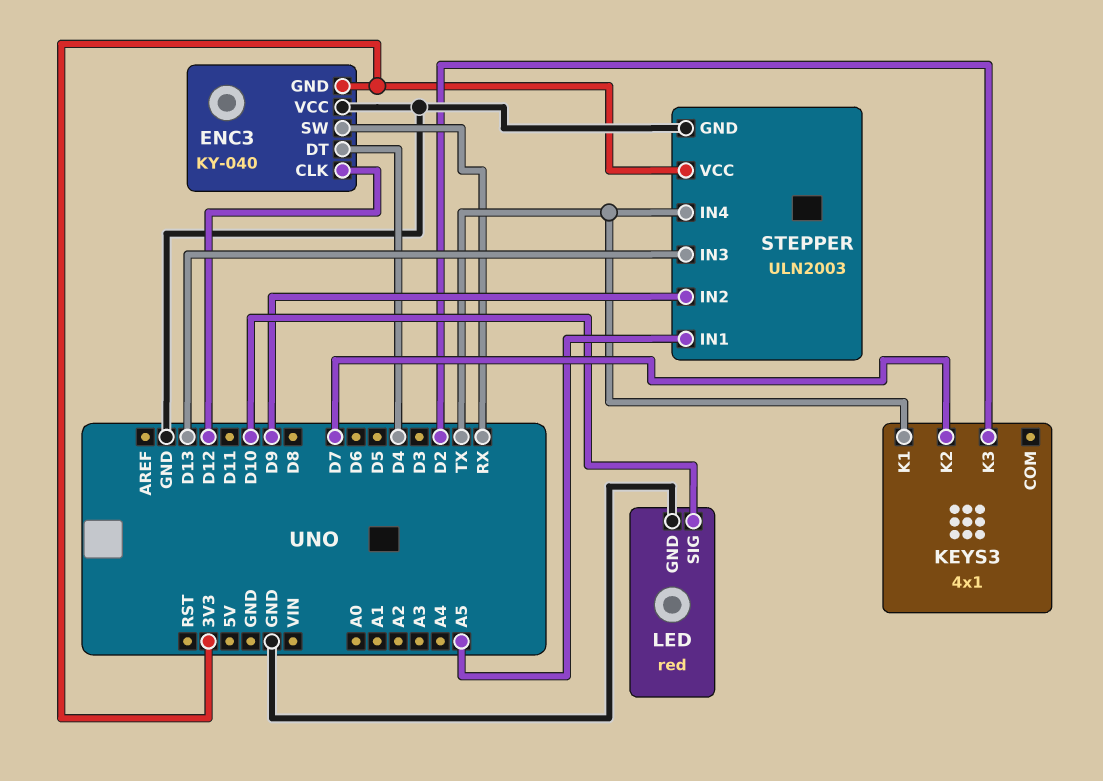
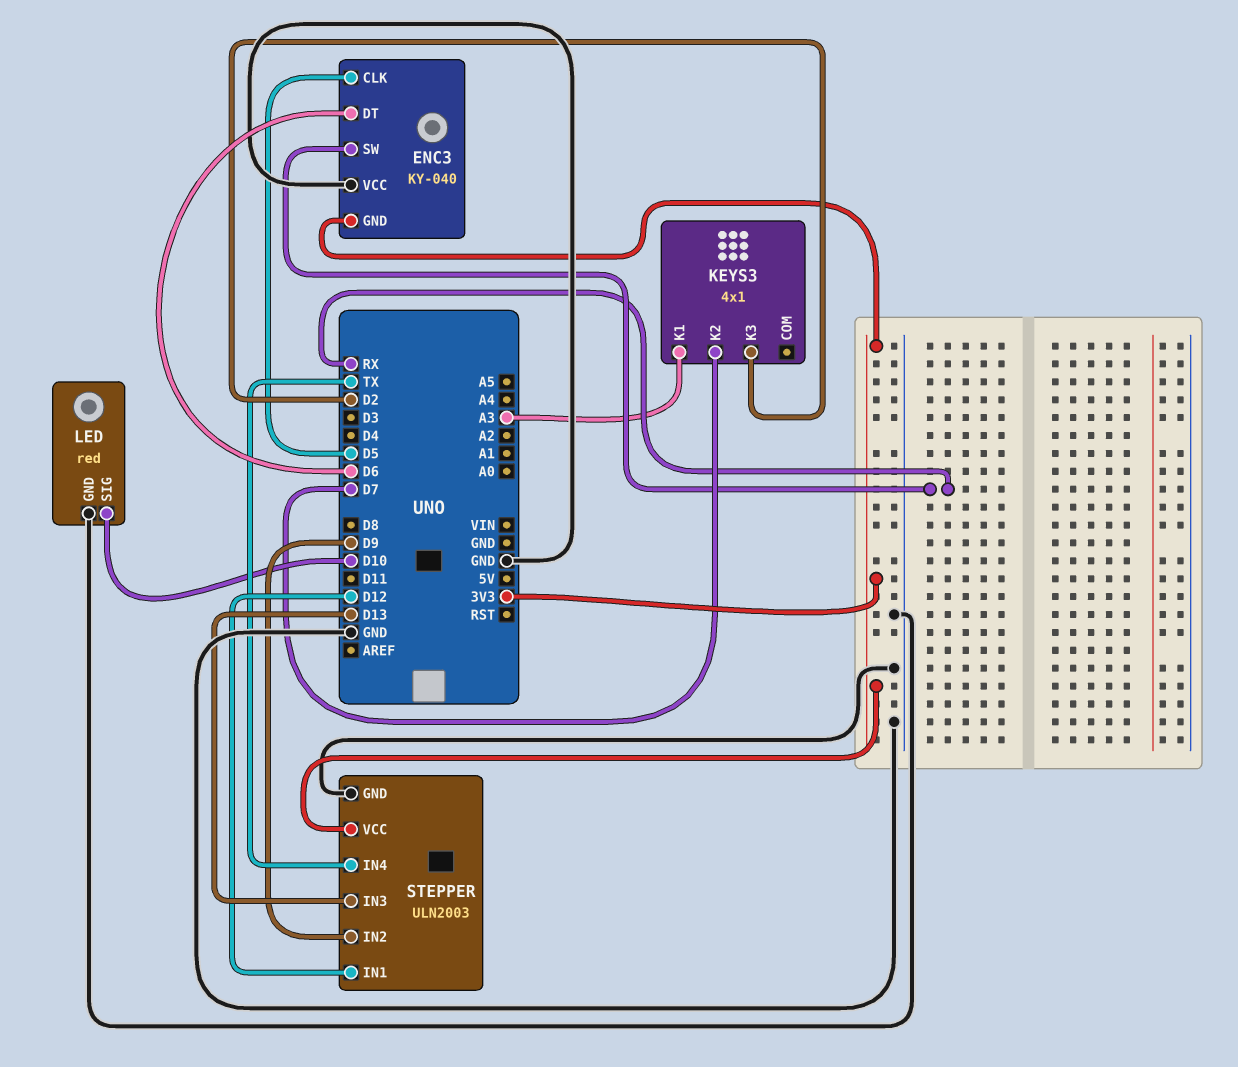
ENC3 pin CLK: D12 -> D5
ENC3 pin DT: D4 -> D6
KEYS3 pin K1: TX -> A3
STEPPER pin IN1: A5 -> D12

